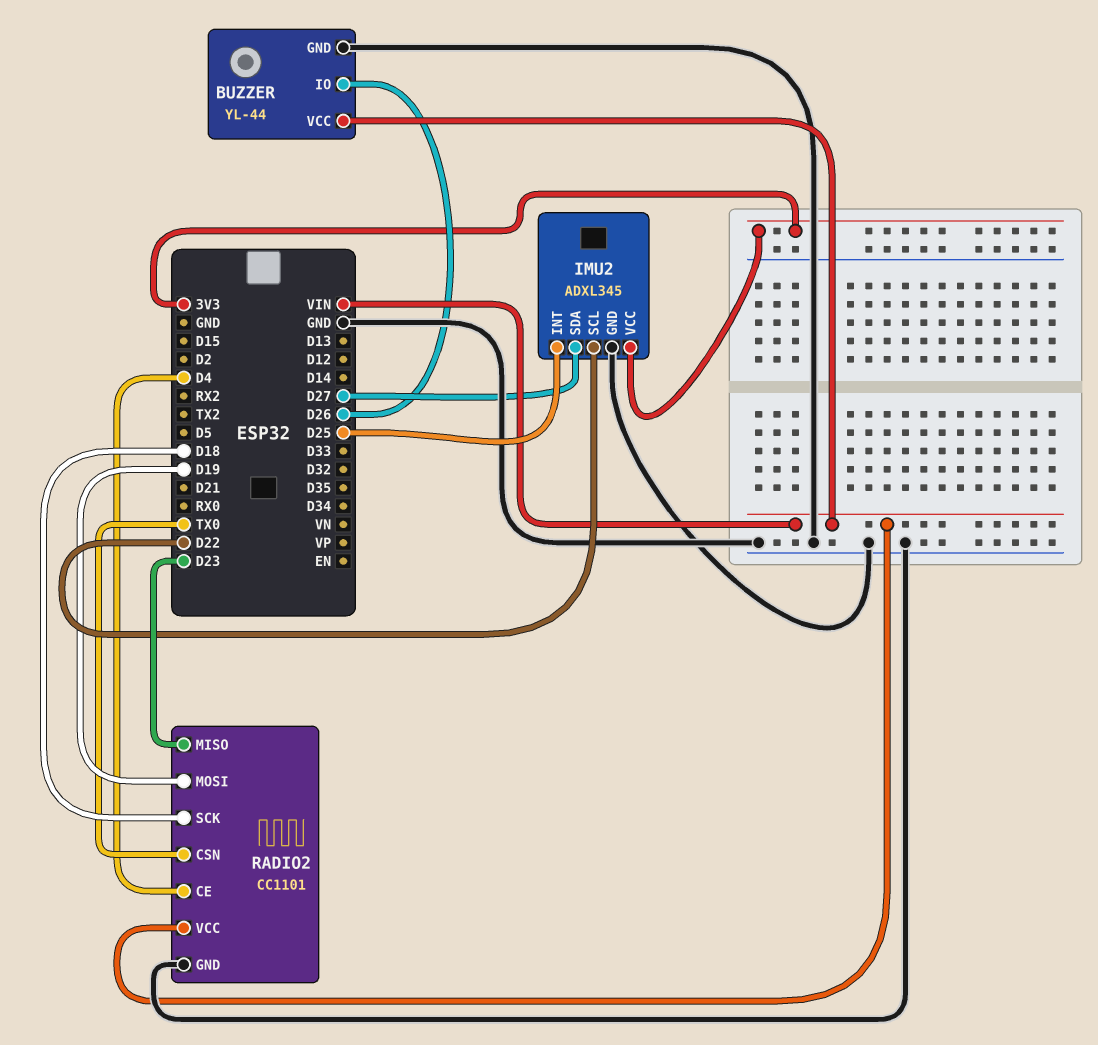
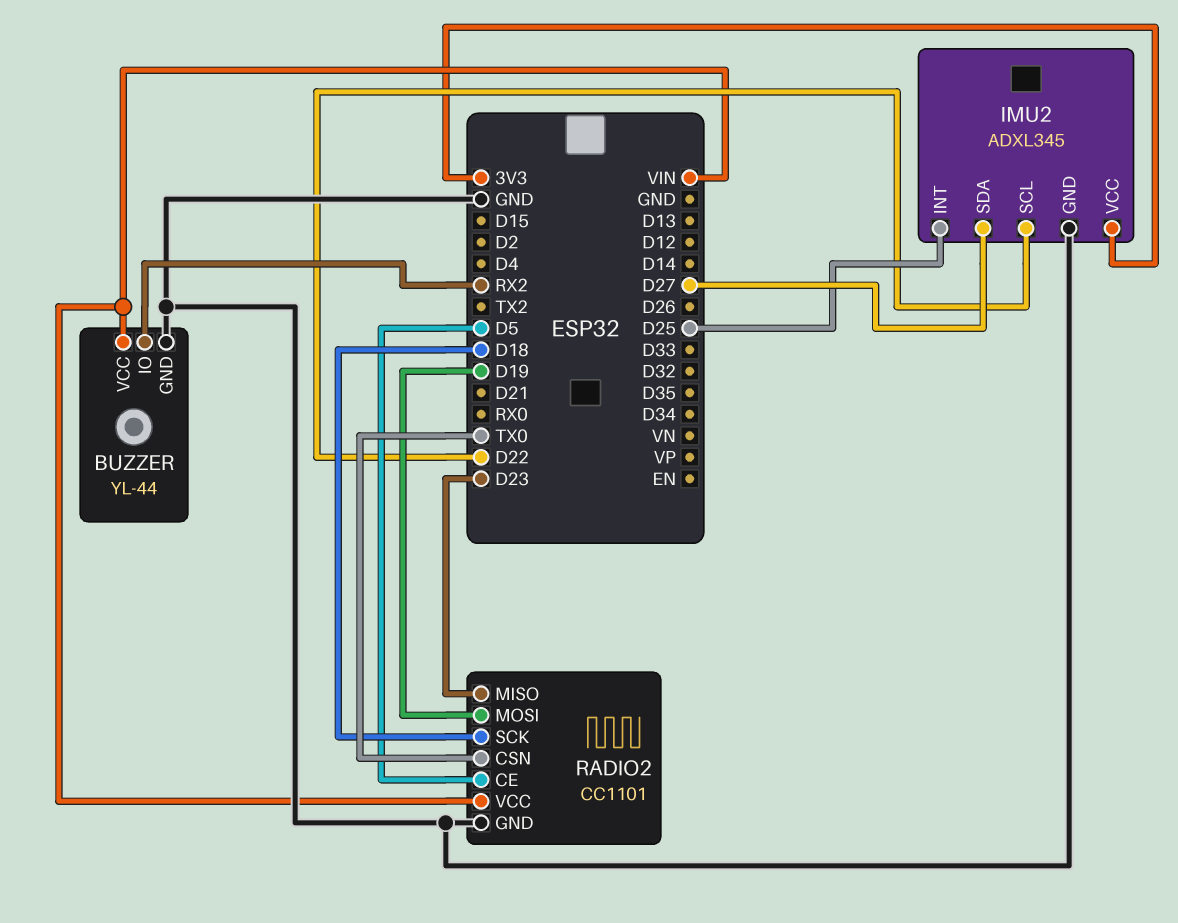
BUZZER pin IO: D26 -> RX2
RADIO2 pin CE: D4 -> D5

